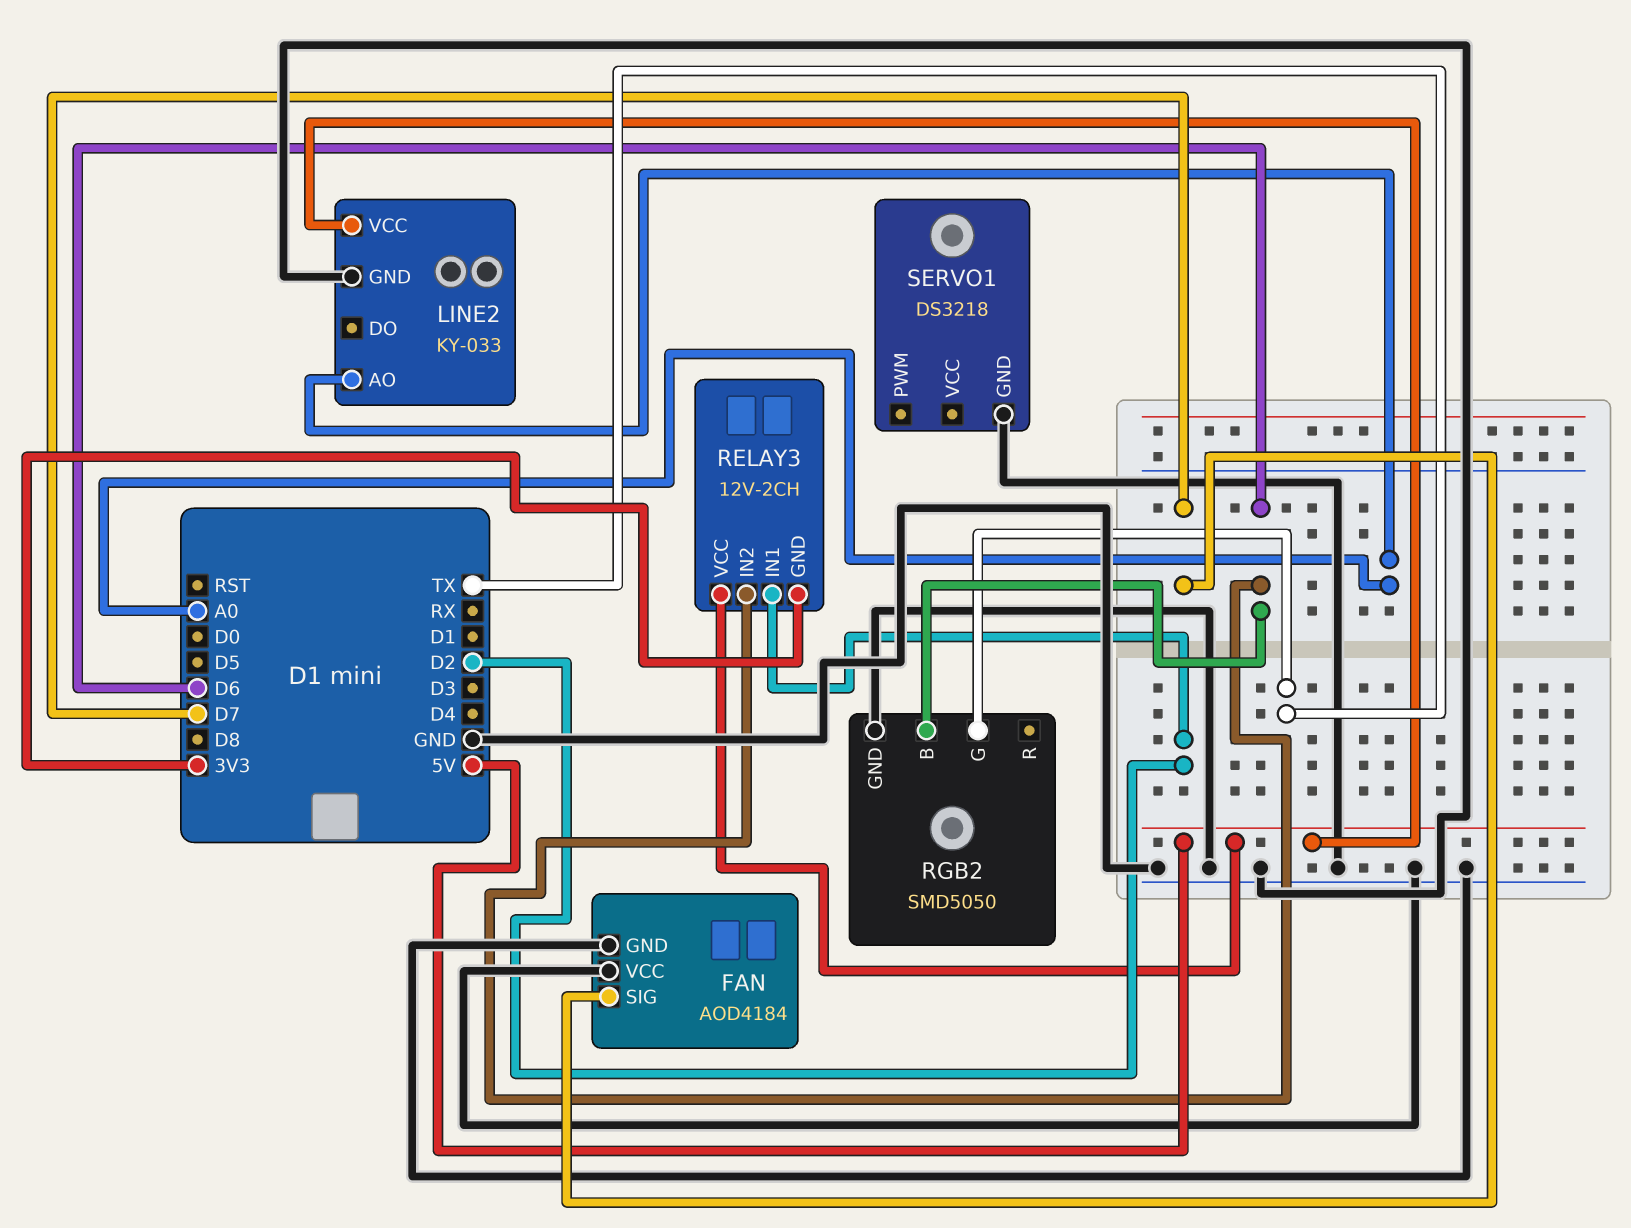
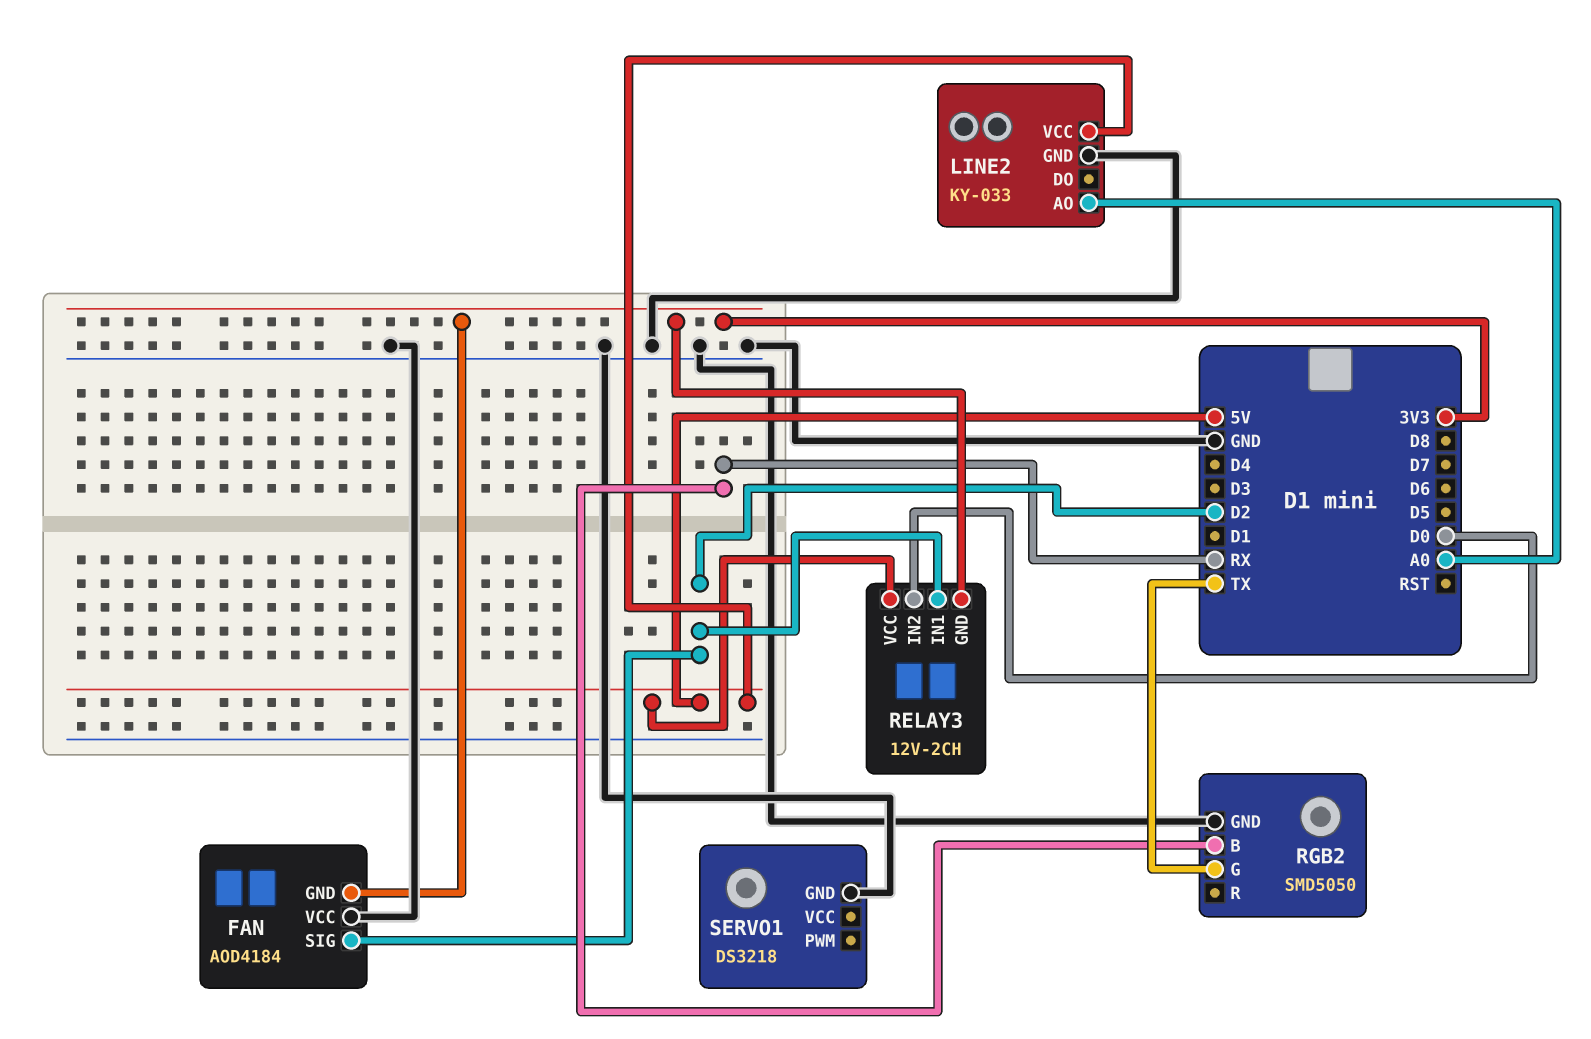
FAN pin GND: GND -> 3V3
FAN pin SIG: D7 -> D2
RELAY3 pin IN2: D6 -> D0
RGB2 pin B: D6 -> RX

